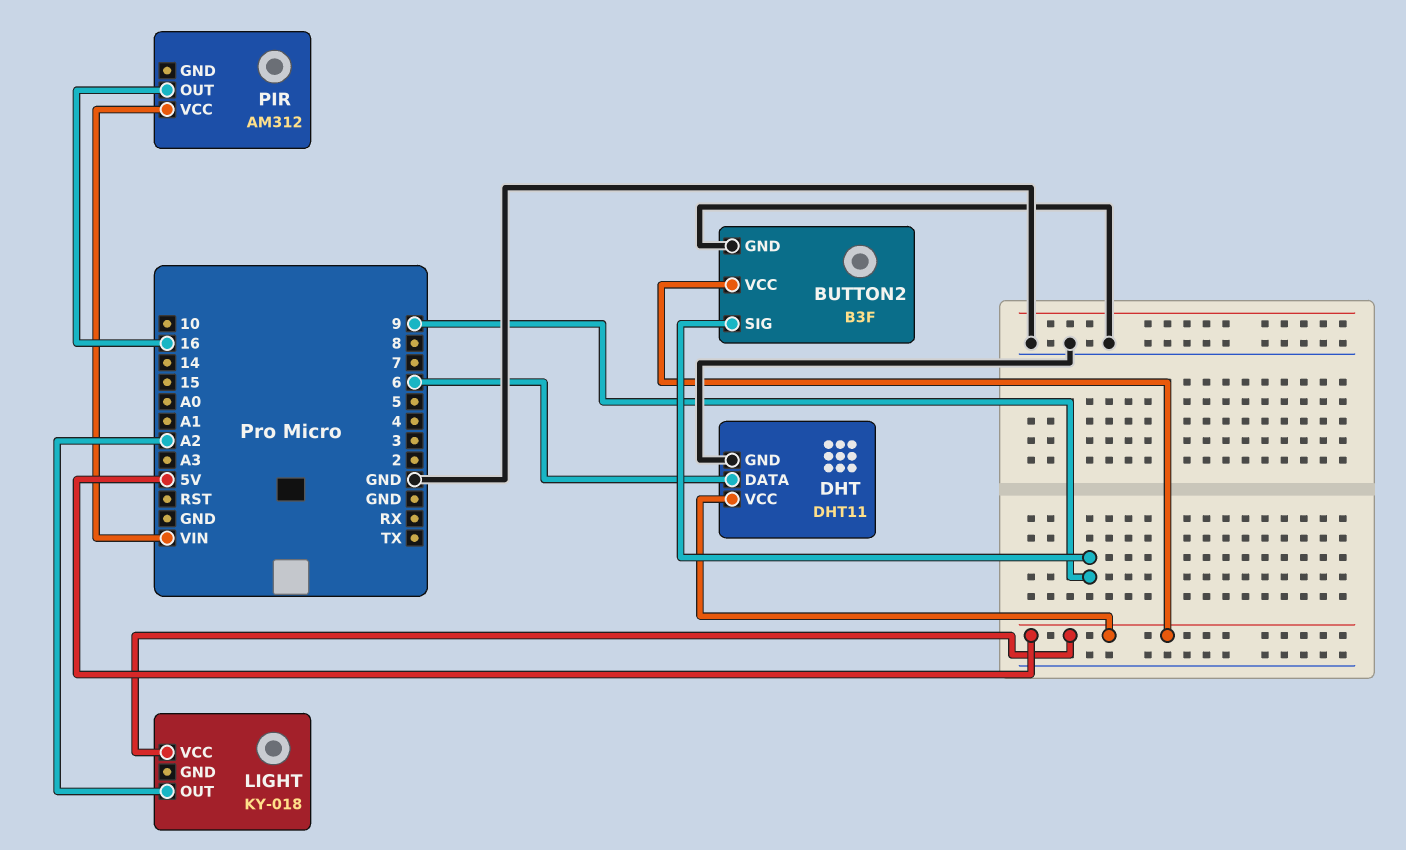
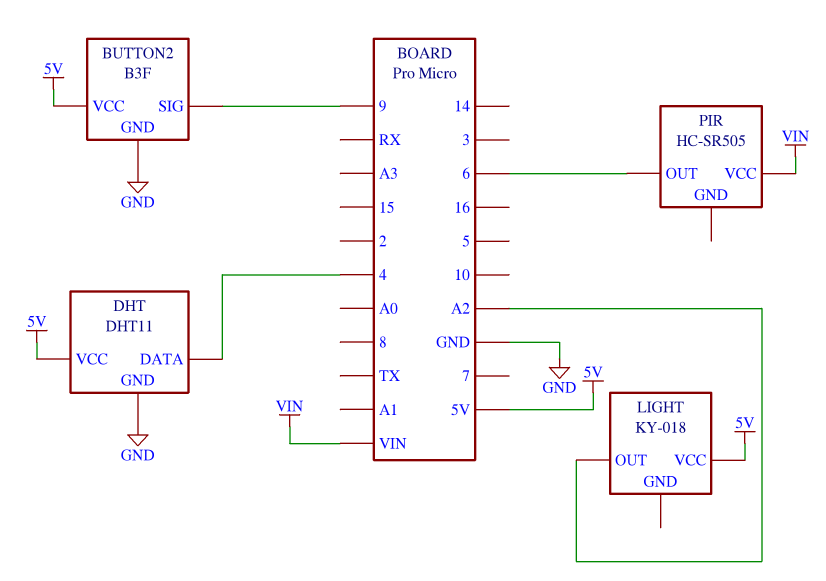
DHT pin DATA: 6 -> 4
PIR: AM312 -> HC-SR505
PIR pin OUT: 16 -> 6

